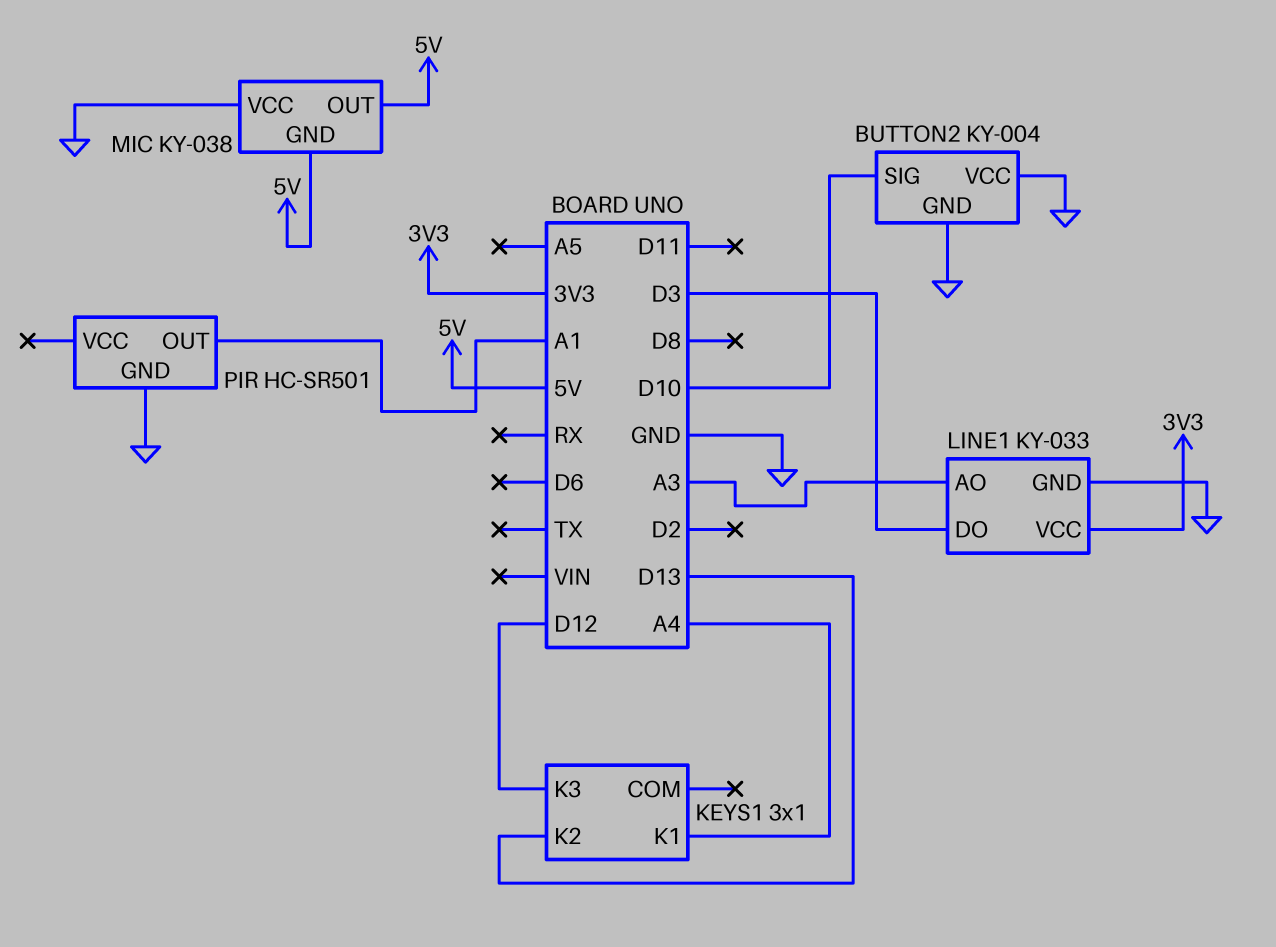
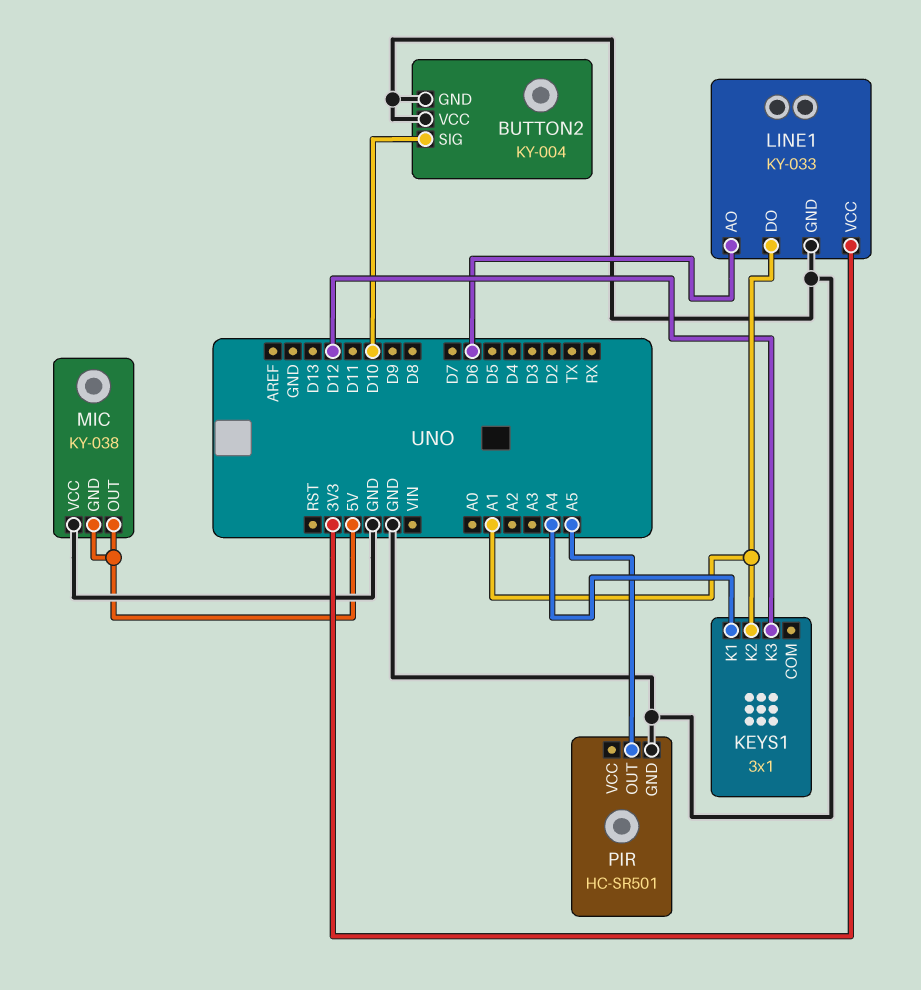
KEYS1 pin K2: D13 -> A1
LINE1 pin AO: A3 -> D6
LINE1 pin DO: D3 -> A1
PIR pin OUT: A1 -> A5

